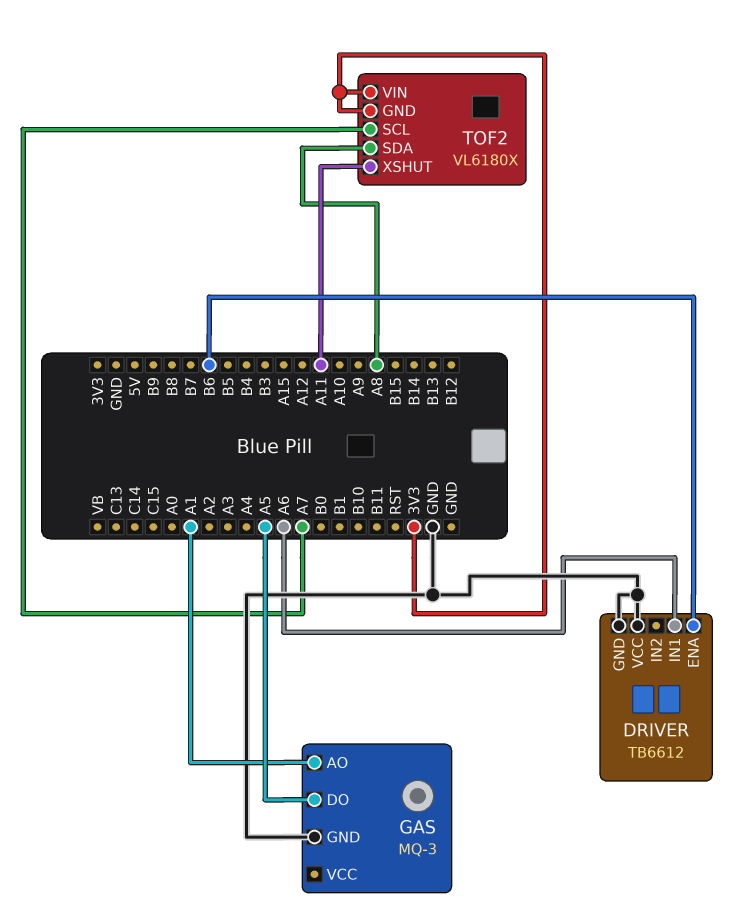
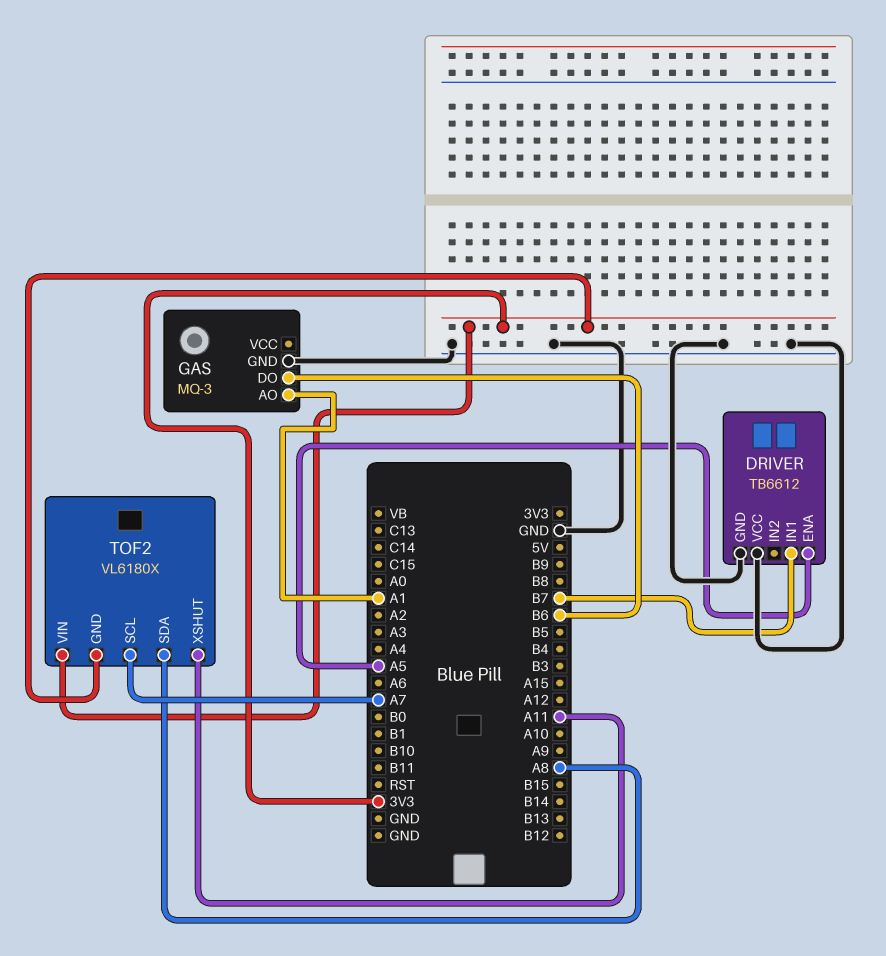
DRIVER pin ENA: B6 -> A5
DRIVER pin IN1: A6 -> B7
GAS pin DO: A5 -> B6

